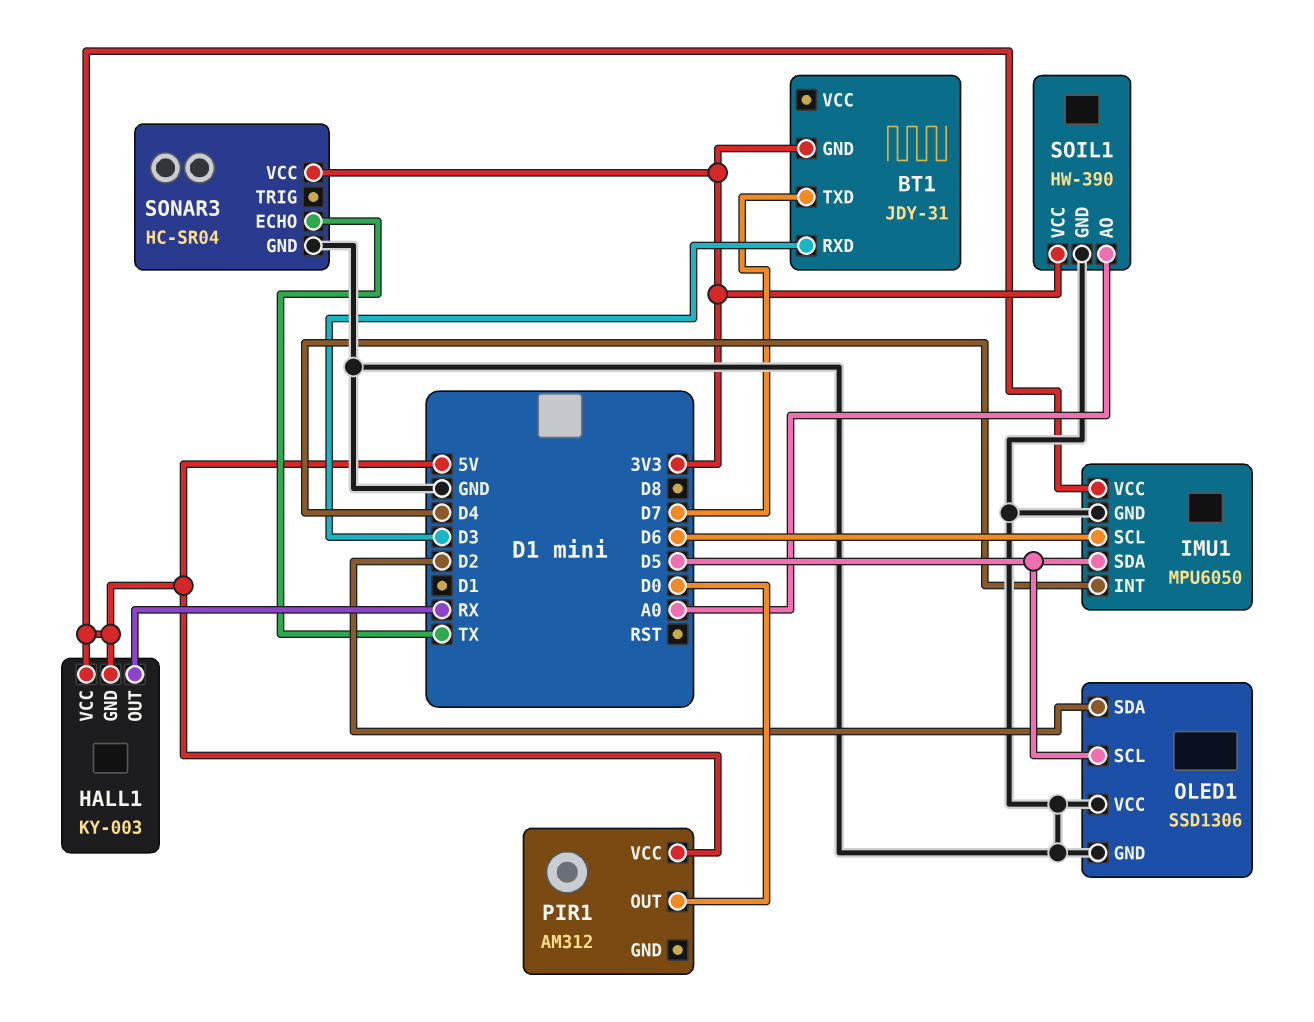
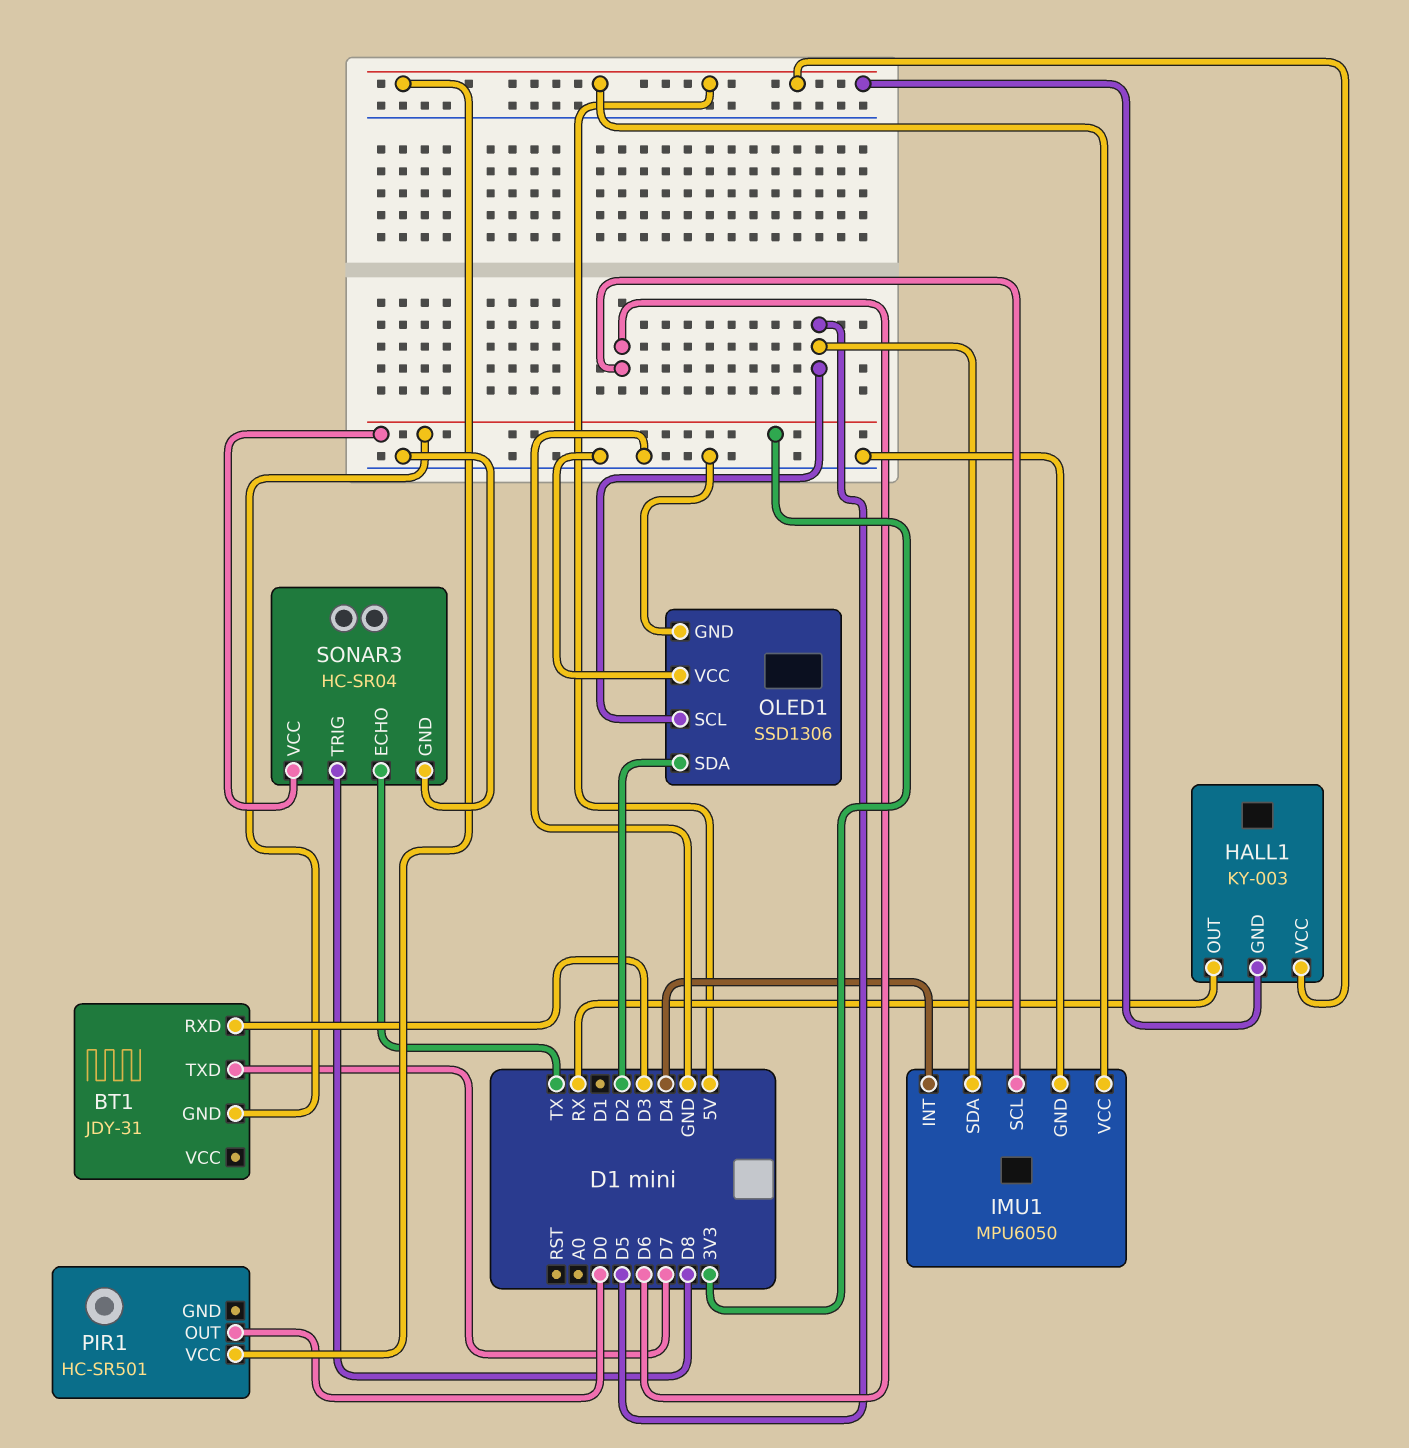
PIR1: AM312 -> HC-SR501
SOIL1: HW-390 -> none
SOIL1 pin AO: A0 -> none
SOIL1 pin GND: GND -> none
SOIL1 pin VCC: 3V3 -> none
SONAR3 pin TRIG: none -> D8

